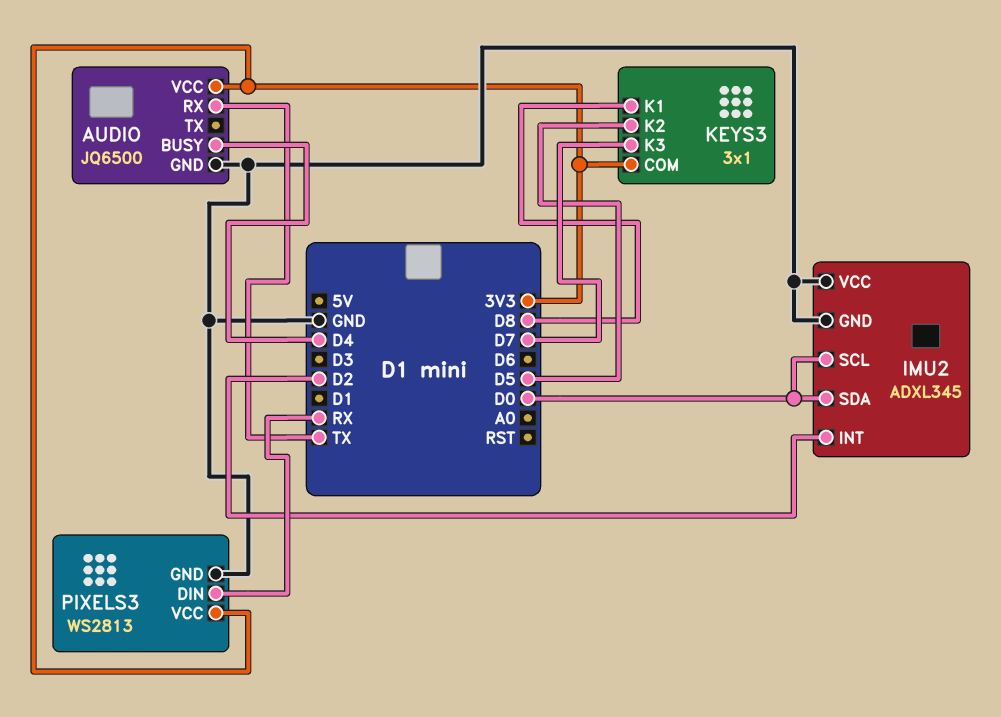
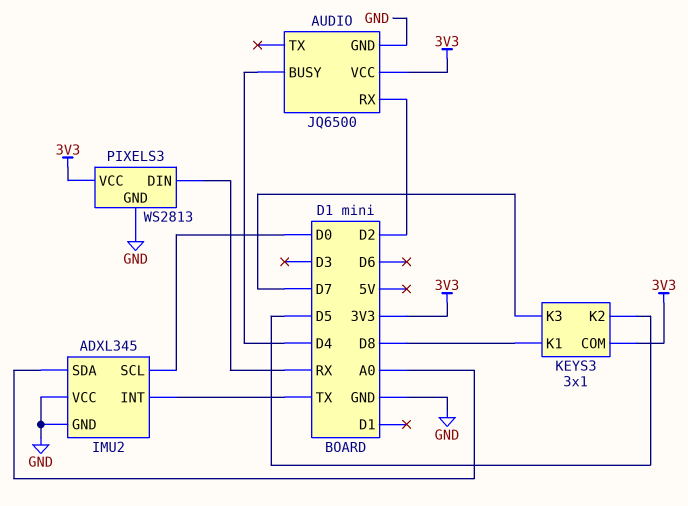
AUDIO pin RX: TX -> D2
IMU2 pin INT: D2 -> TX
IMU2 pin SDA: D0 -> A0

